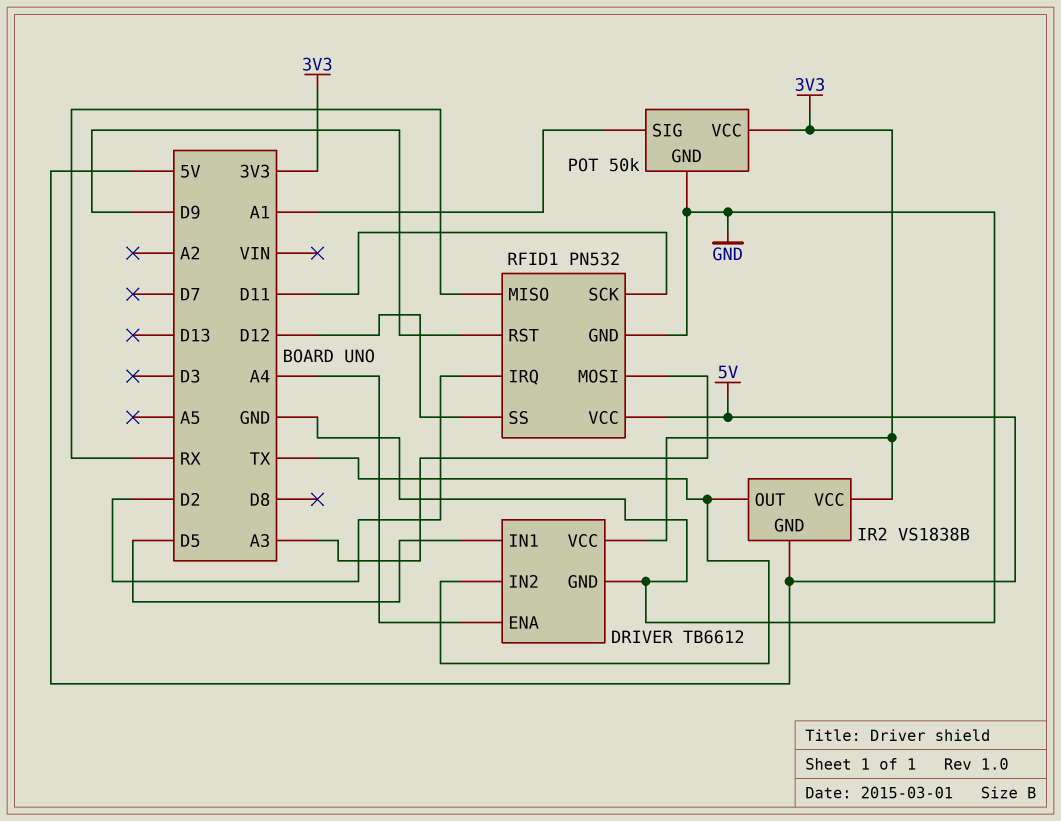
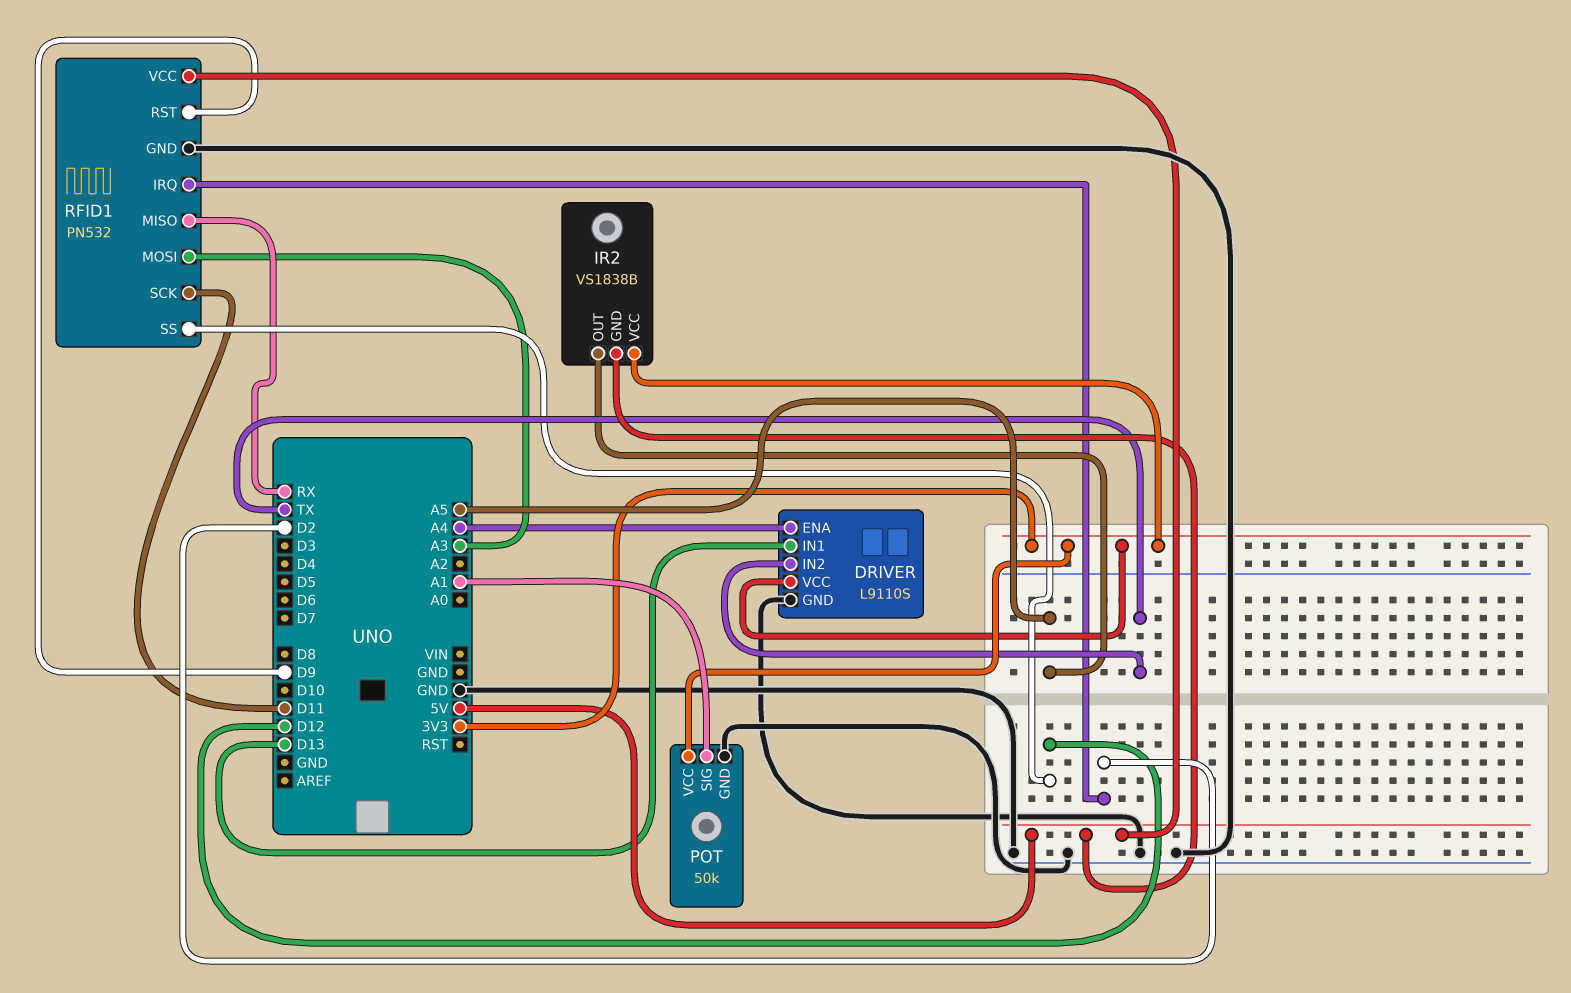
DRIVER: TB6612 -> L9110S
DRIVER pin IN1: D5 -> D13
IR2 pin OUT: TX -> A5

